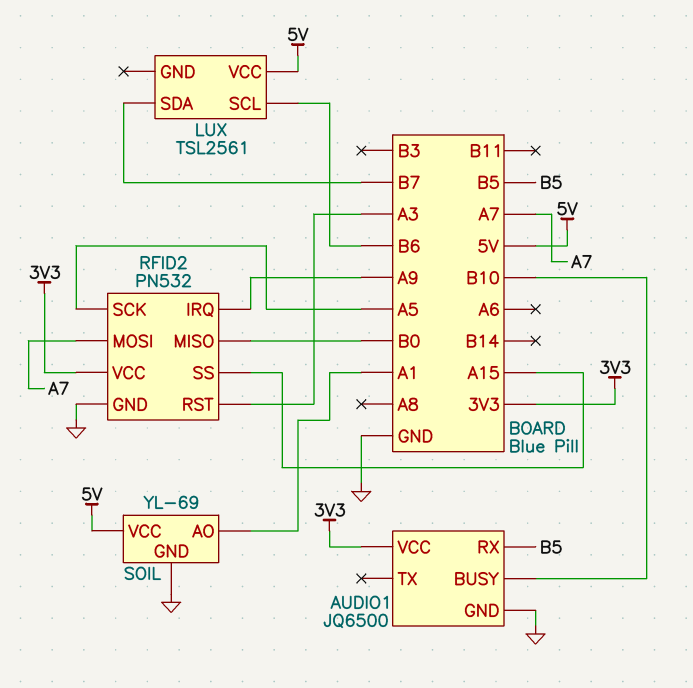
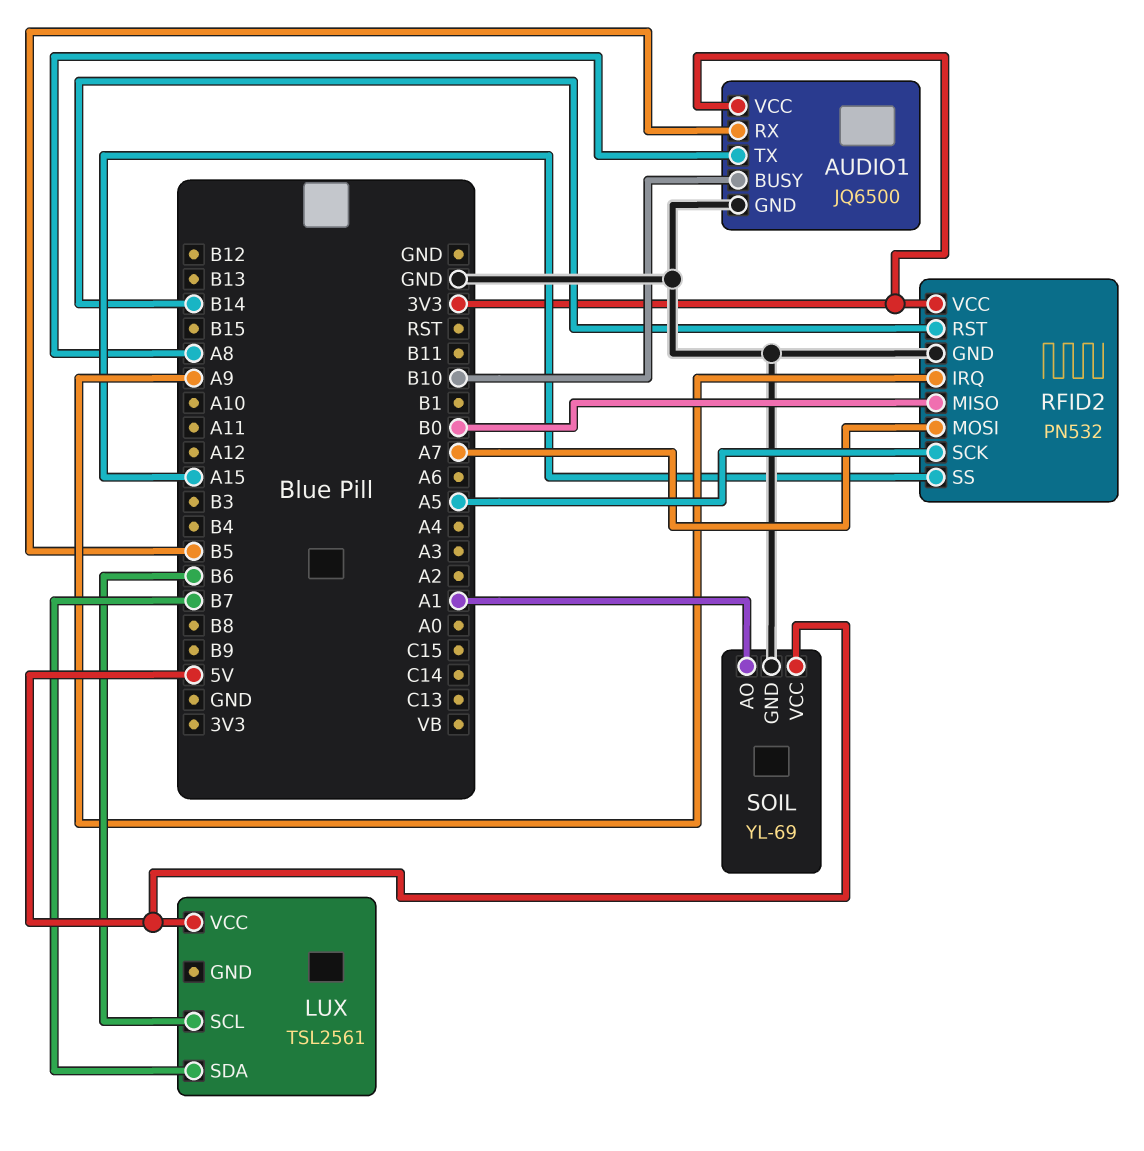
AUDIO1 pin TX: none -> A8
RFID2 pin RST: A3 -> B14

